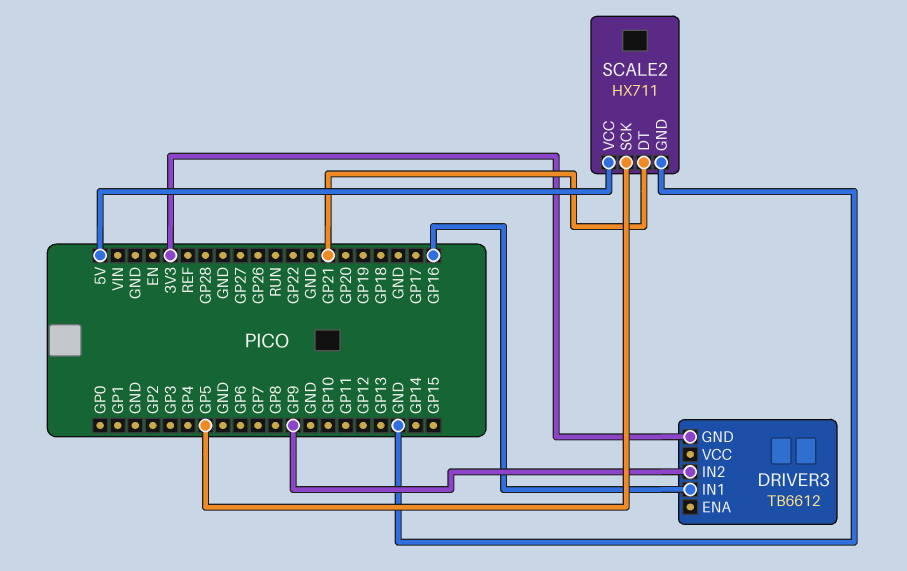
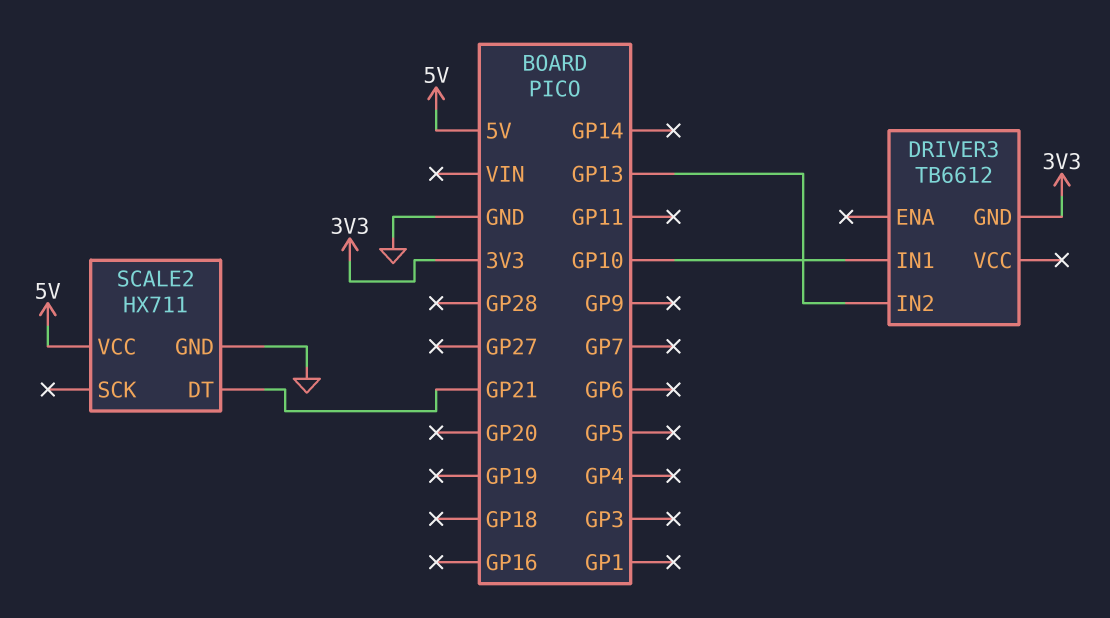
DRIVER3 pin IN1: GP16 -> GP10
DRIVER3 pin IN2: GP9 -> GP13
SCALE2 pin SCK: GP5 -> none

